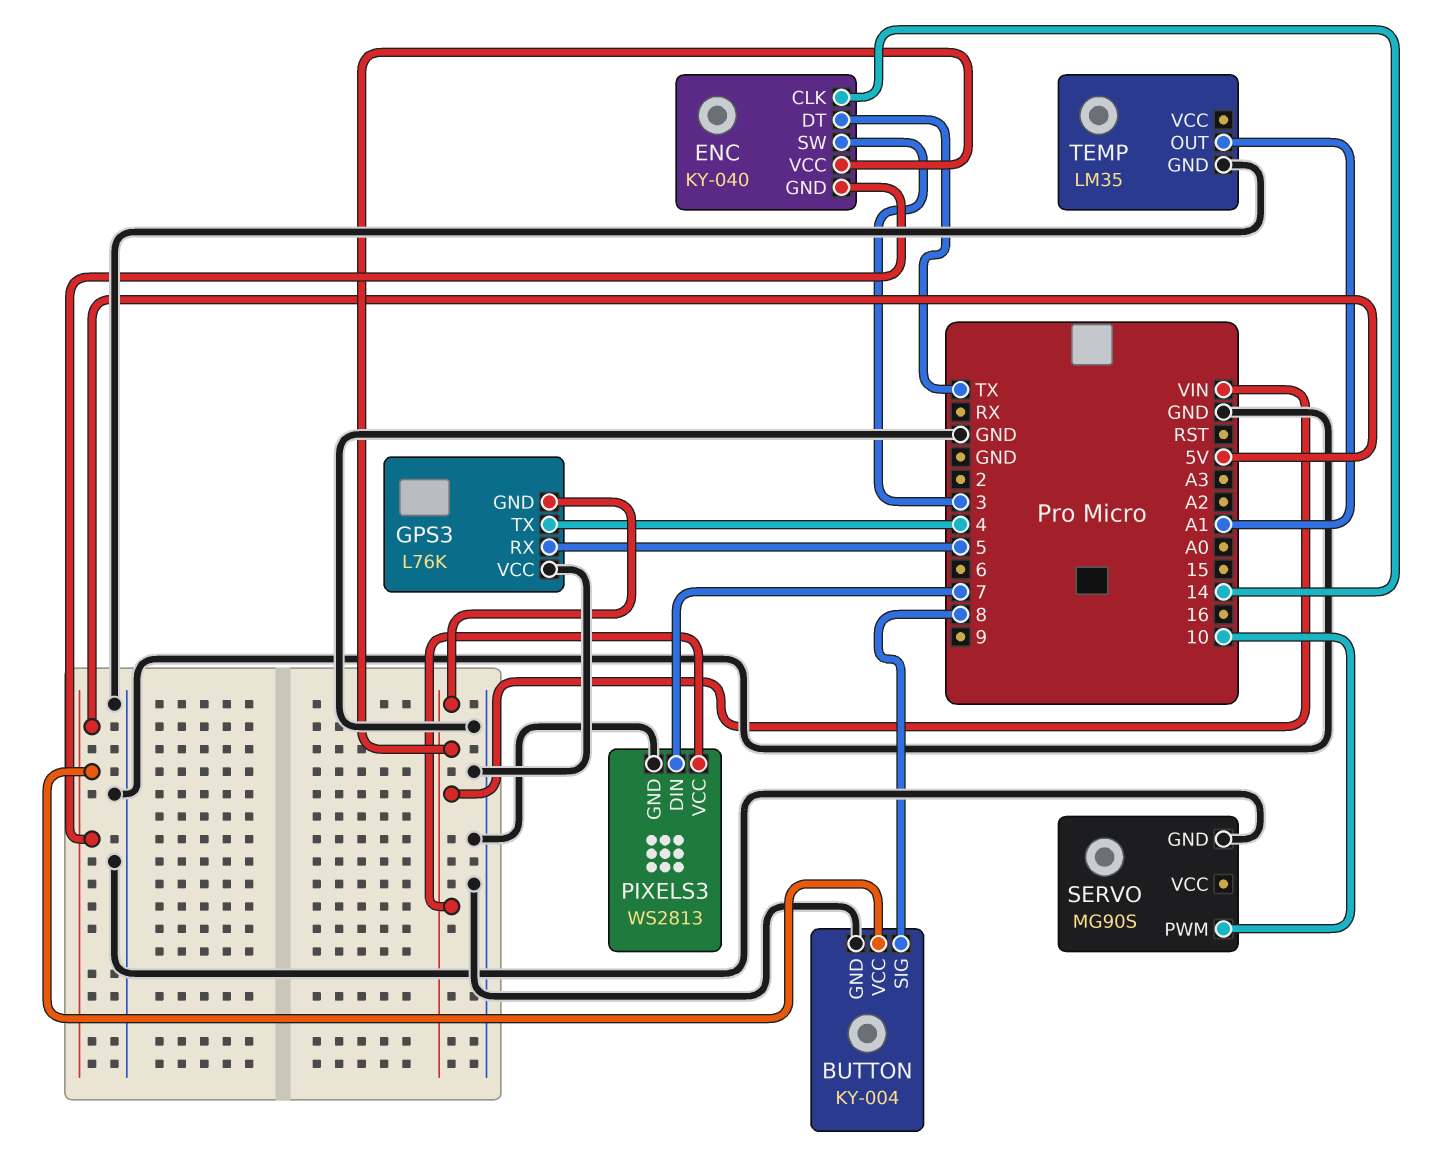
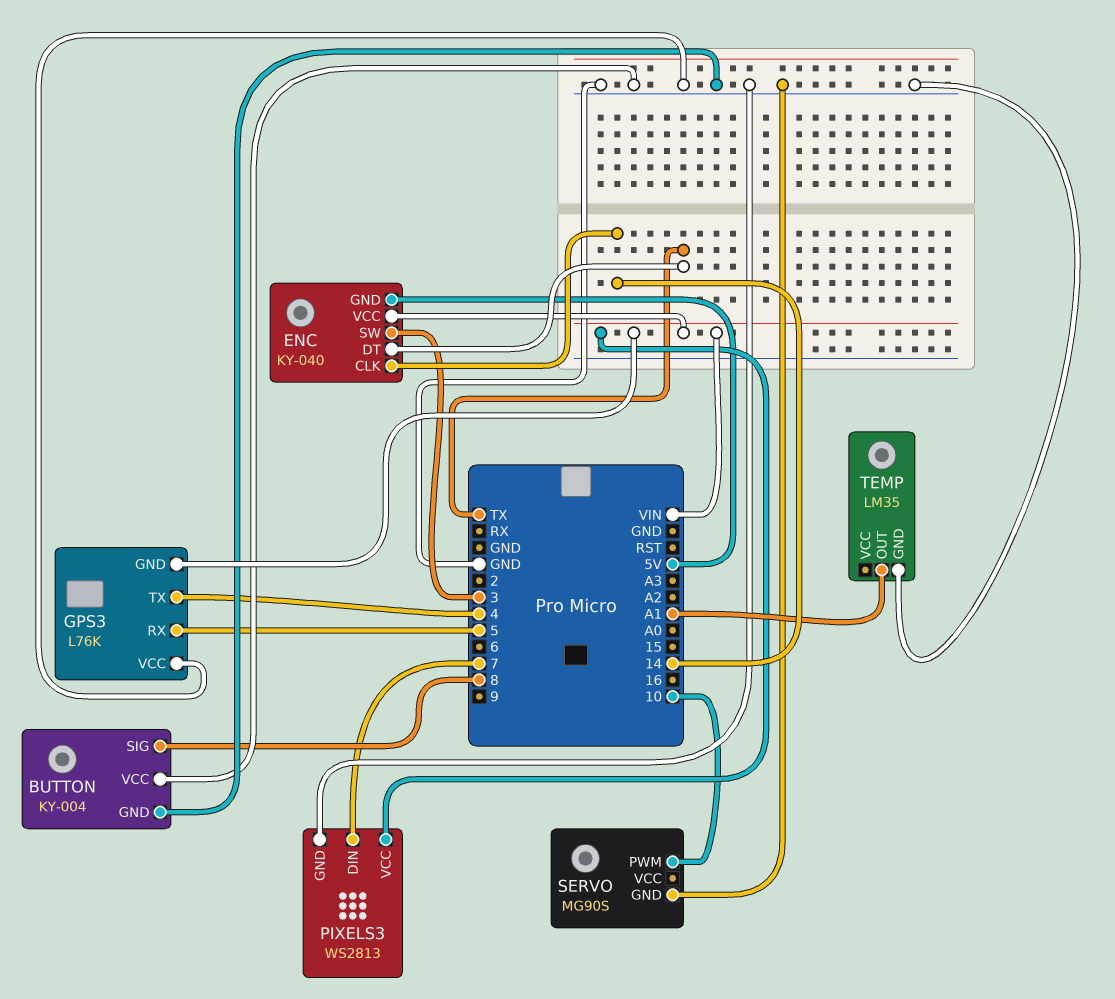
BUTTON pin VCC: 5V -> GND

